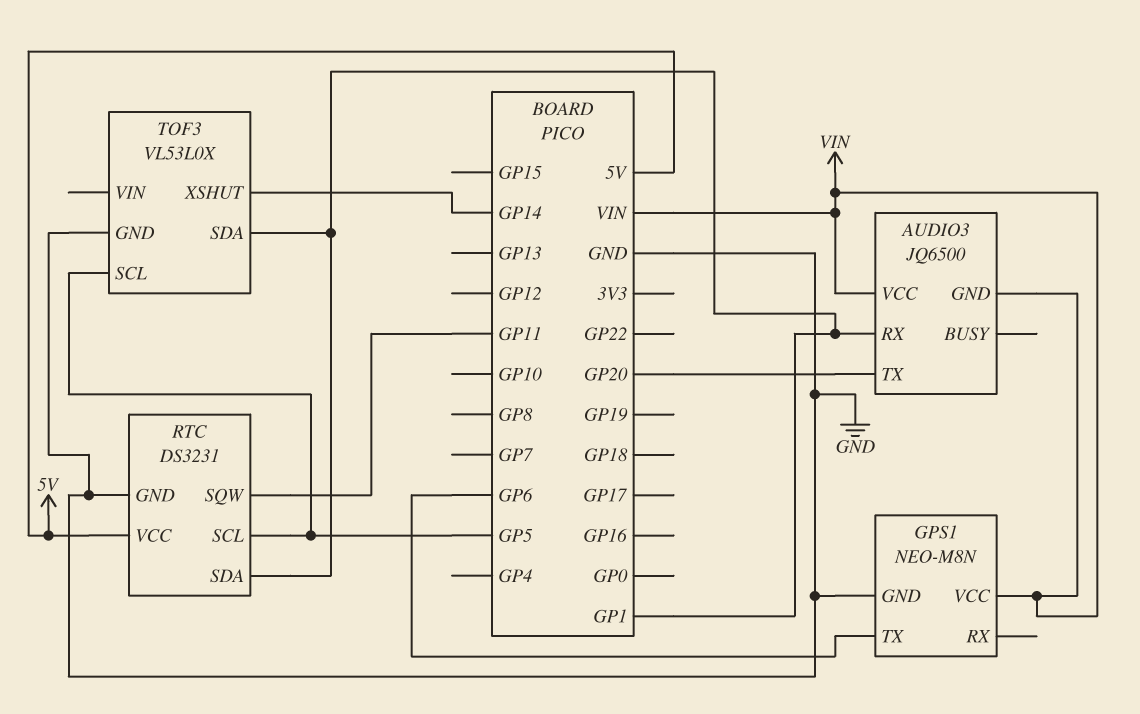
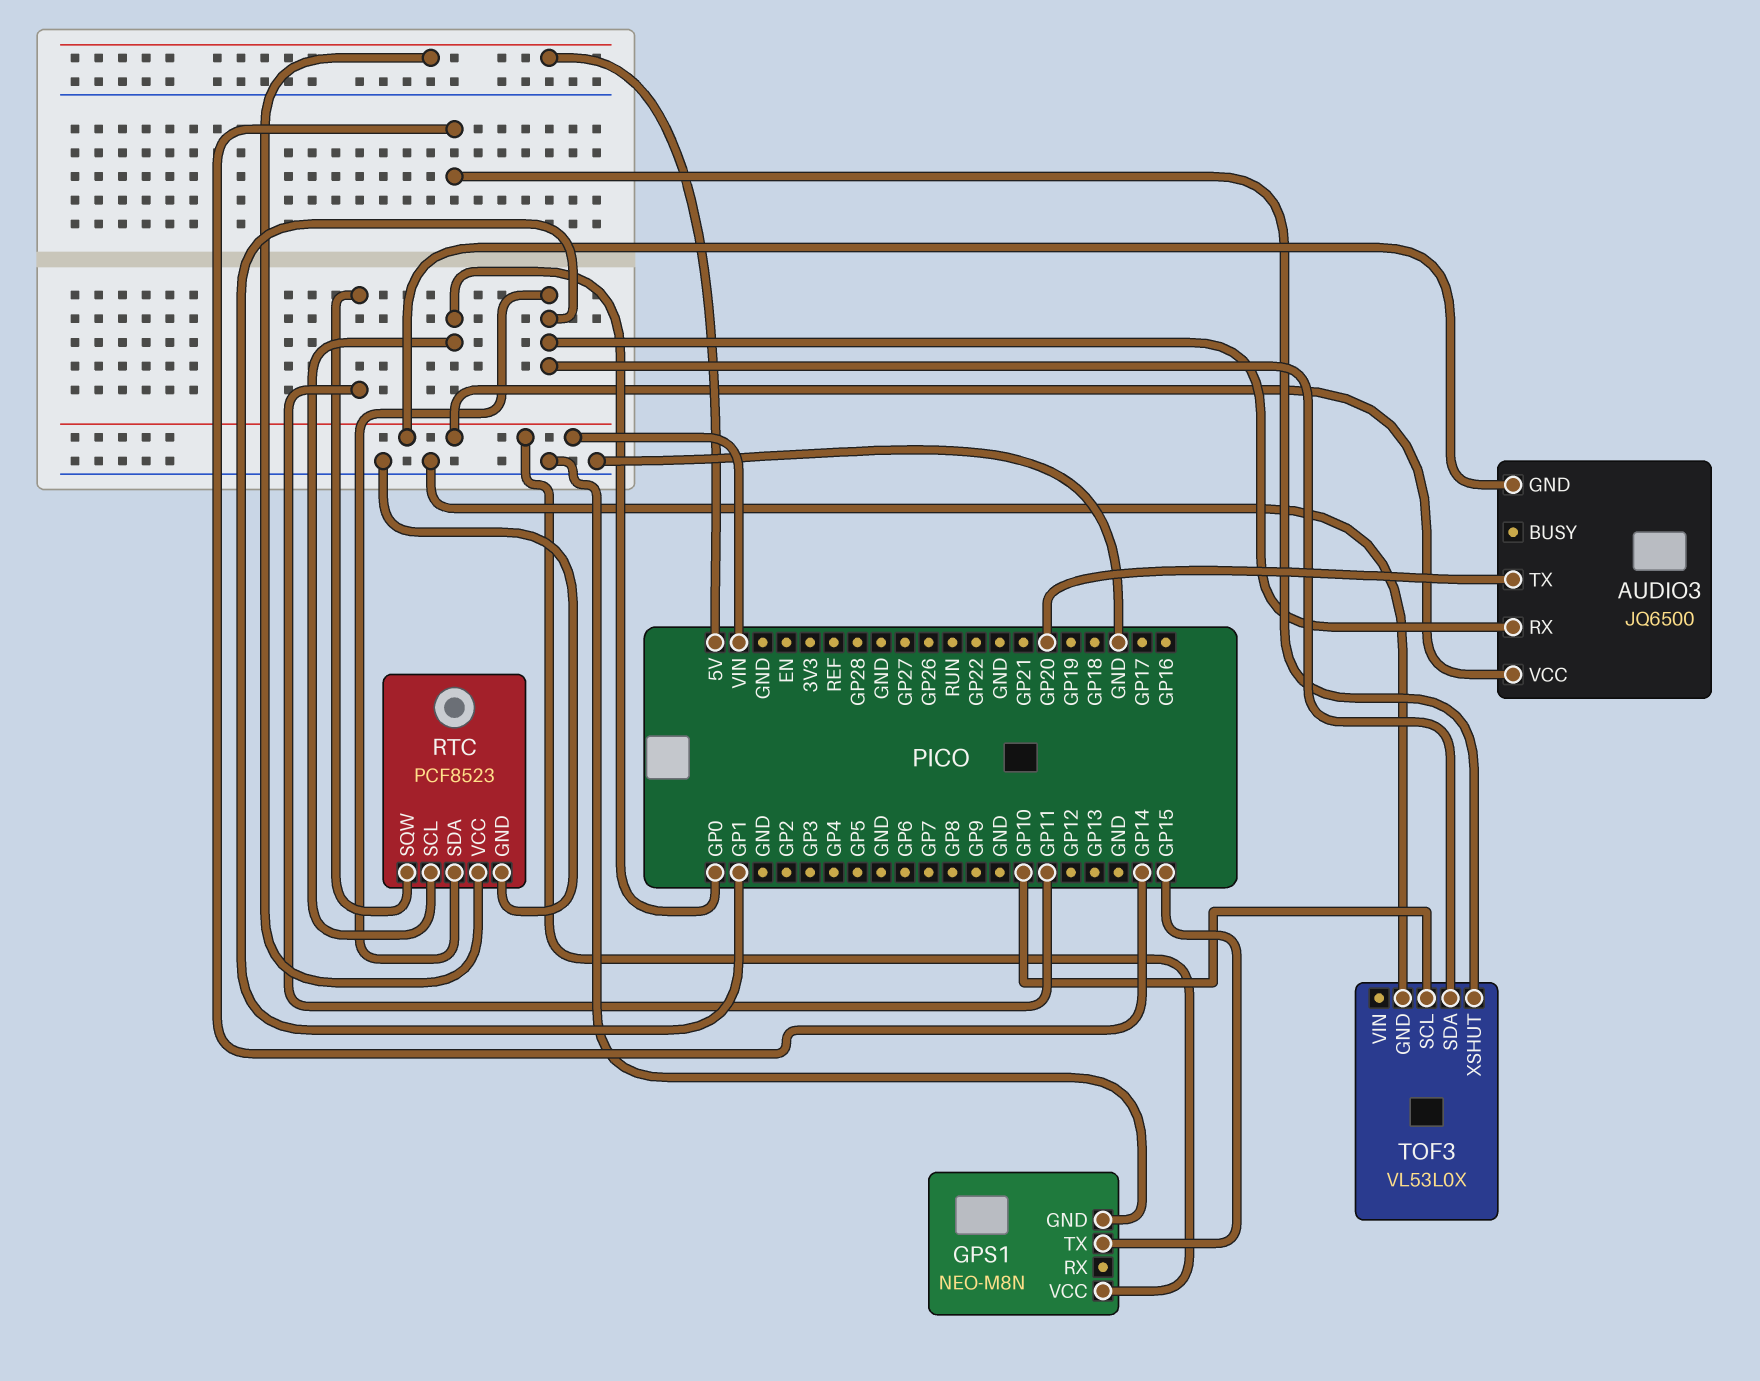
GPS1 pin TX: GP6 -> GP15
RTC: DS3231 -> PCF8523
RTC pin SCL: GP5 -> GP0
TOF3 pin SCL: GP5 -> GP10

